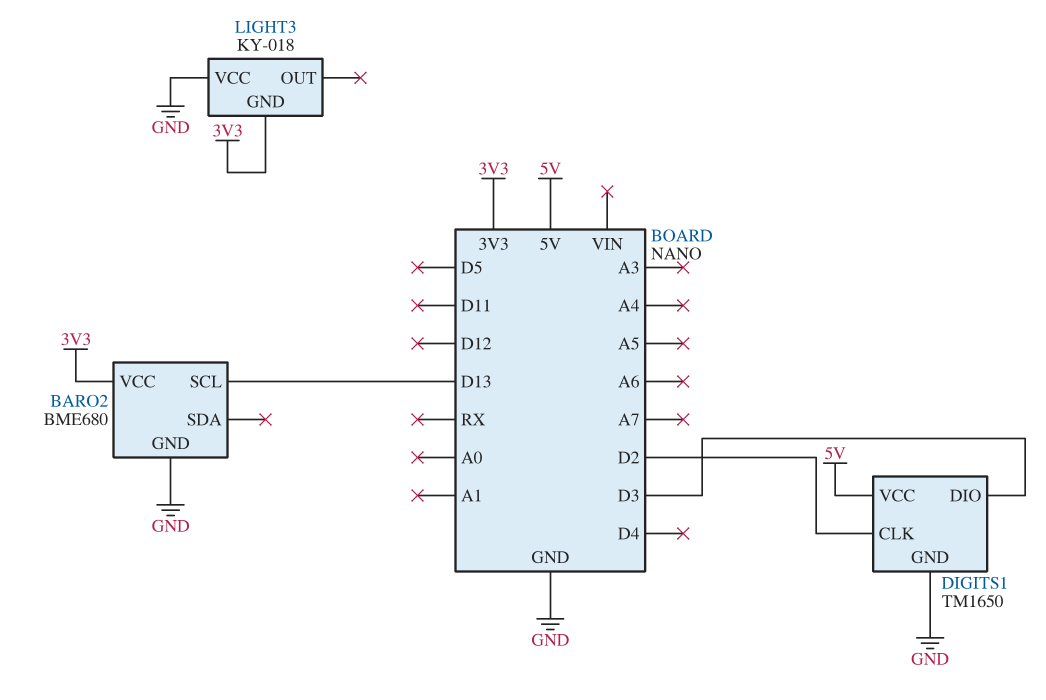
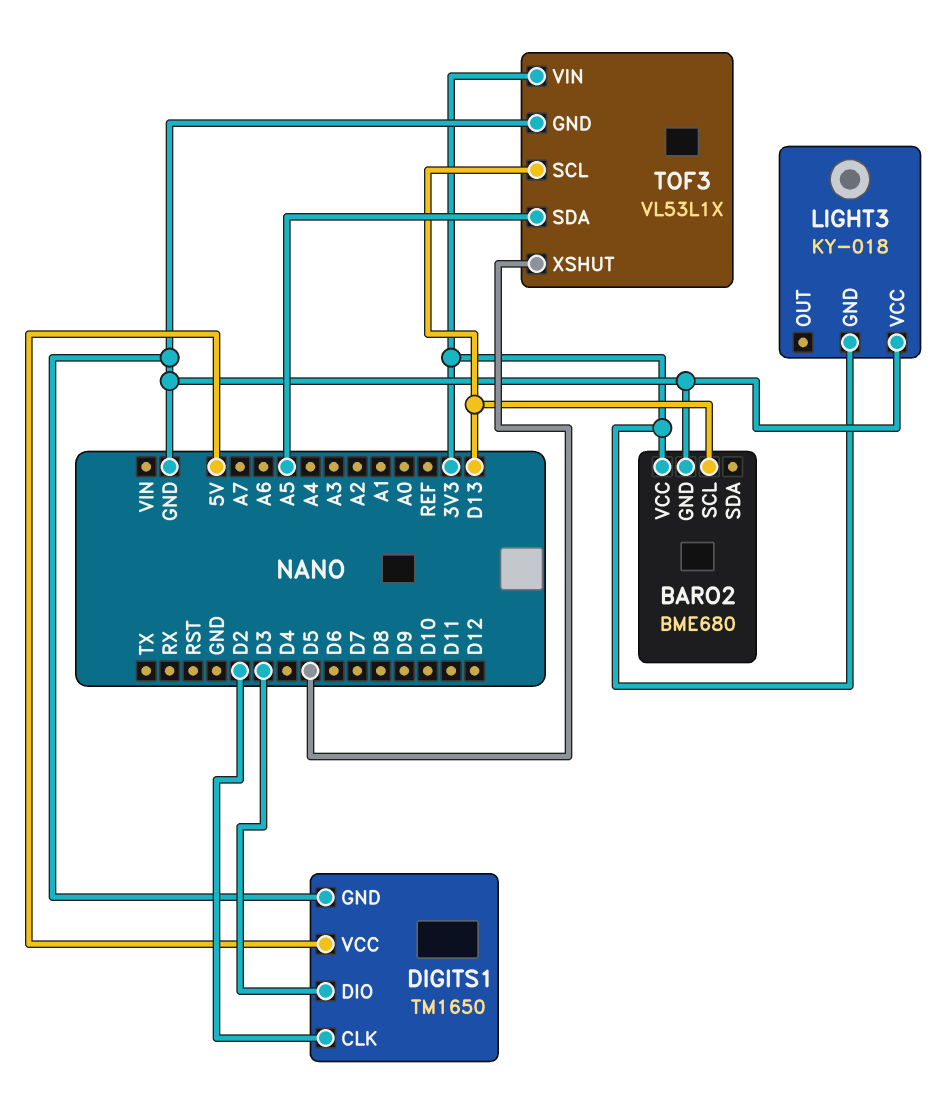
TOF3: none -> VL53L1X
TOF3 pin GND: none -> GND
TOF3 pin SCL: none -> D13
TOF3 pin SDA: none -> A5
TOF3 pin VIN: none -> 3V3
TOF3 pin XSHUT: none -> D5

